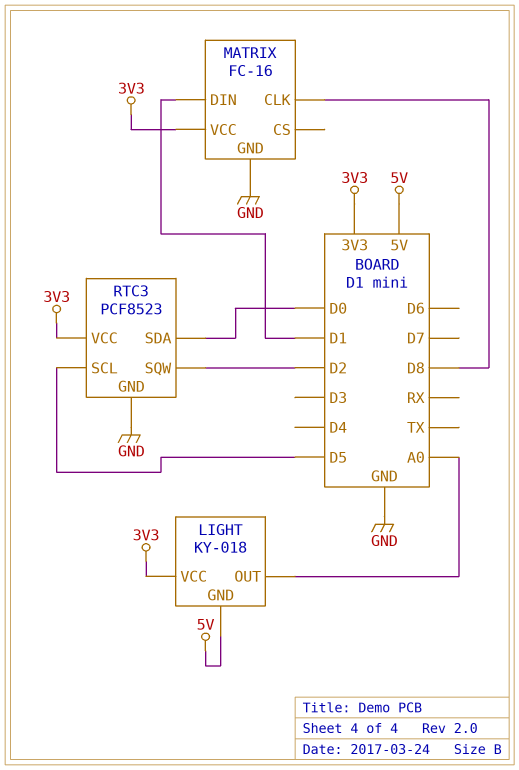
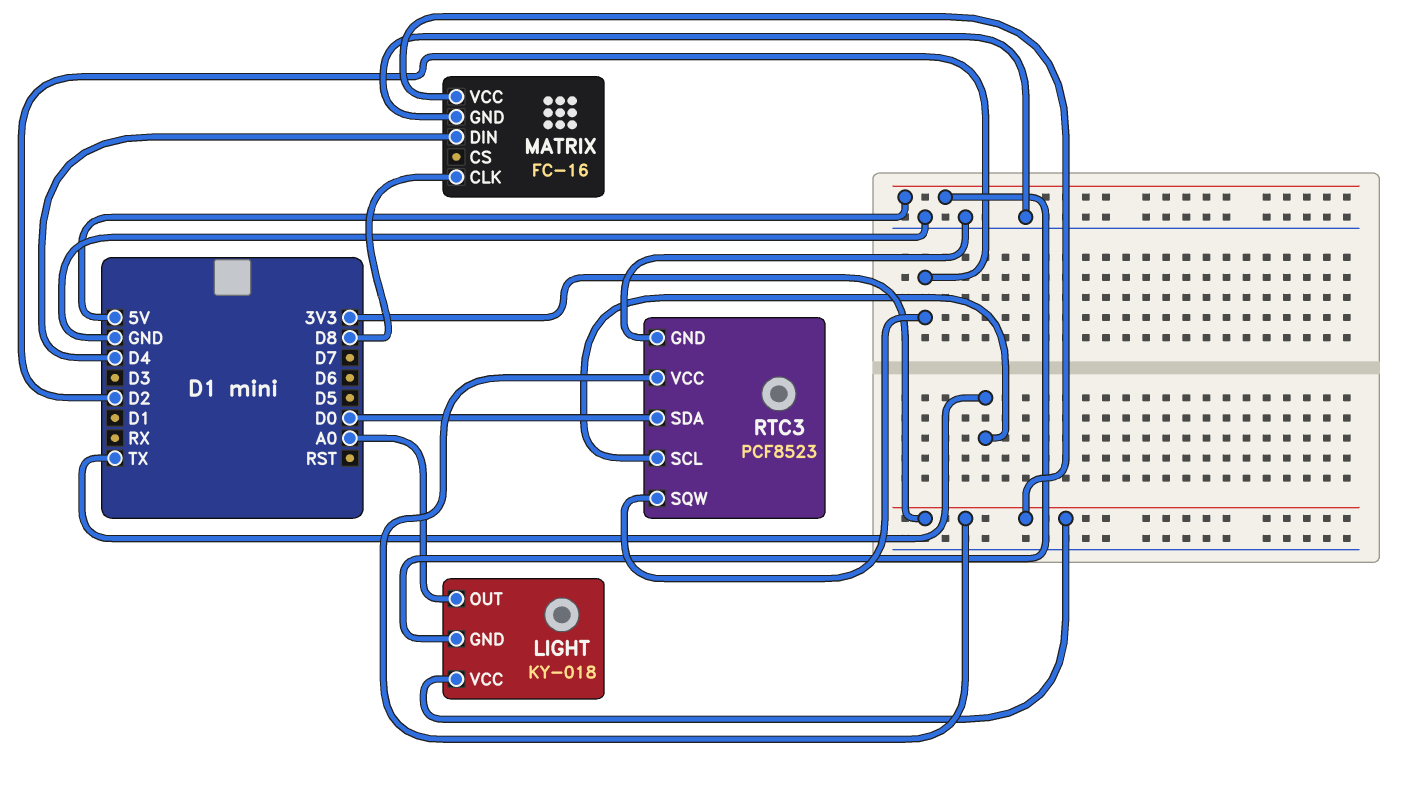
MATRIX pin DIN: D1 -> D4
RTC3 pin SCL: D5 -> TX

